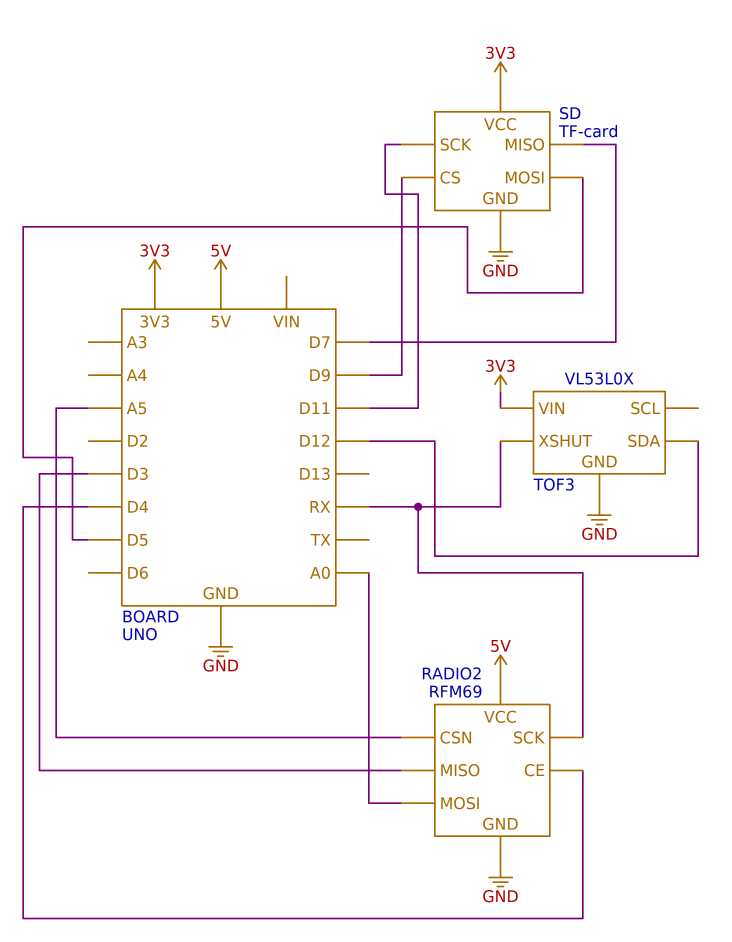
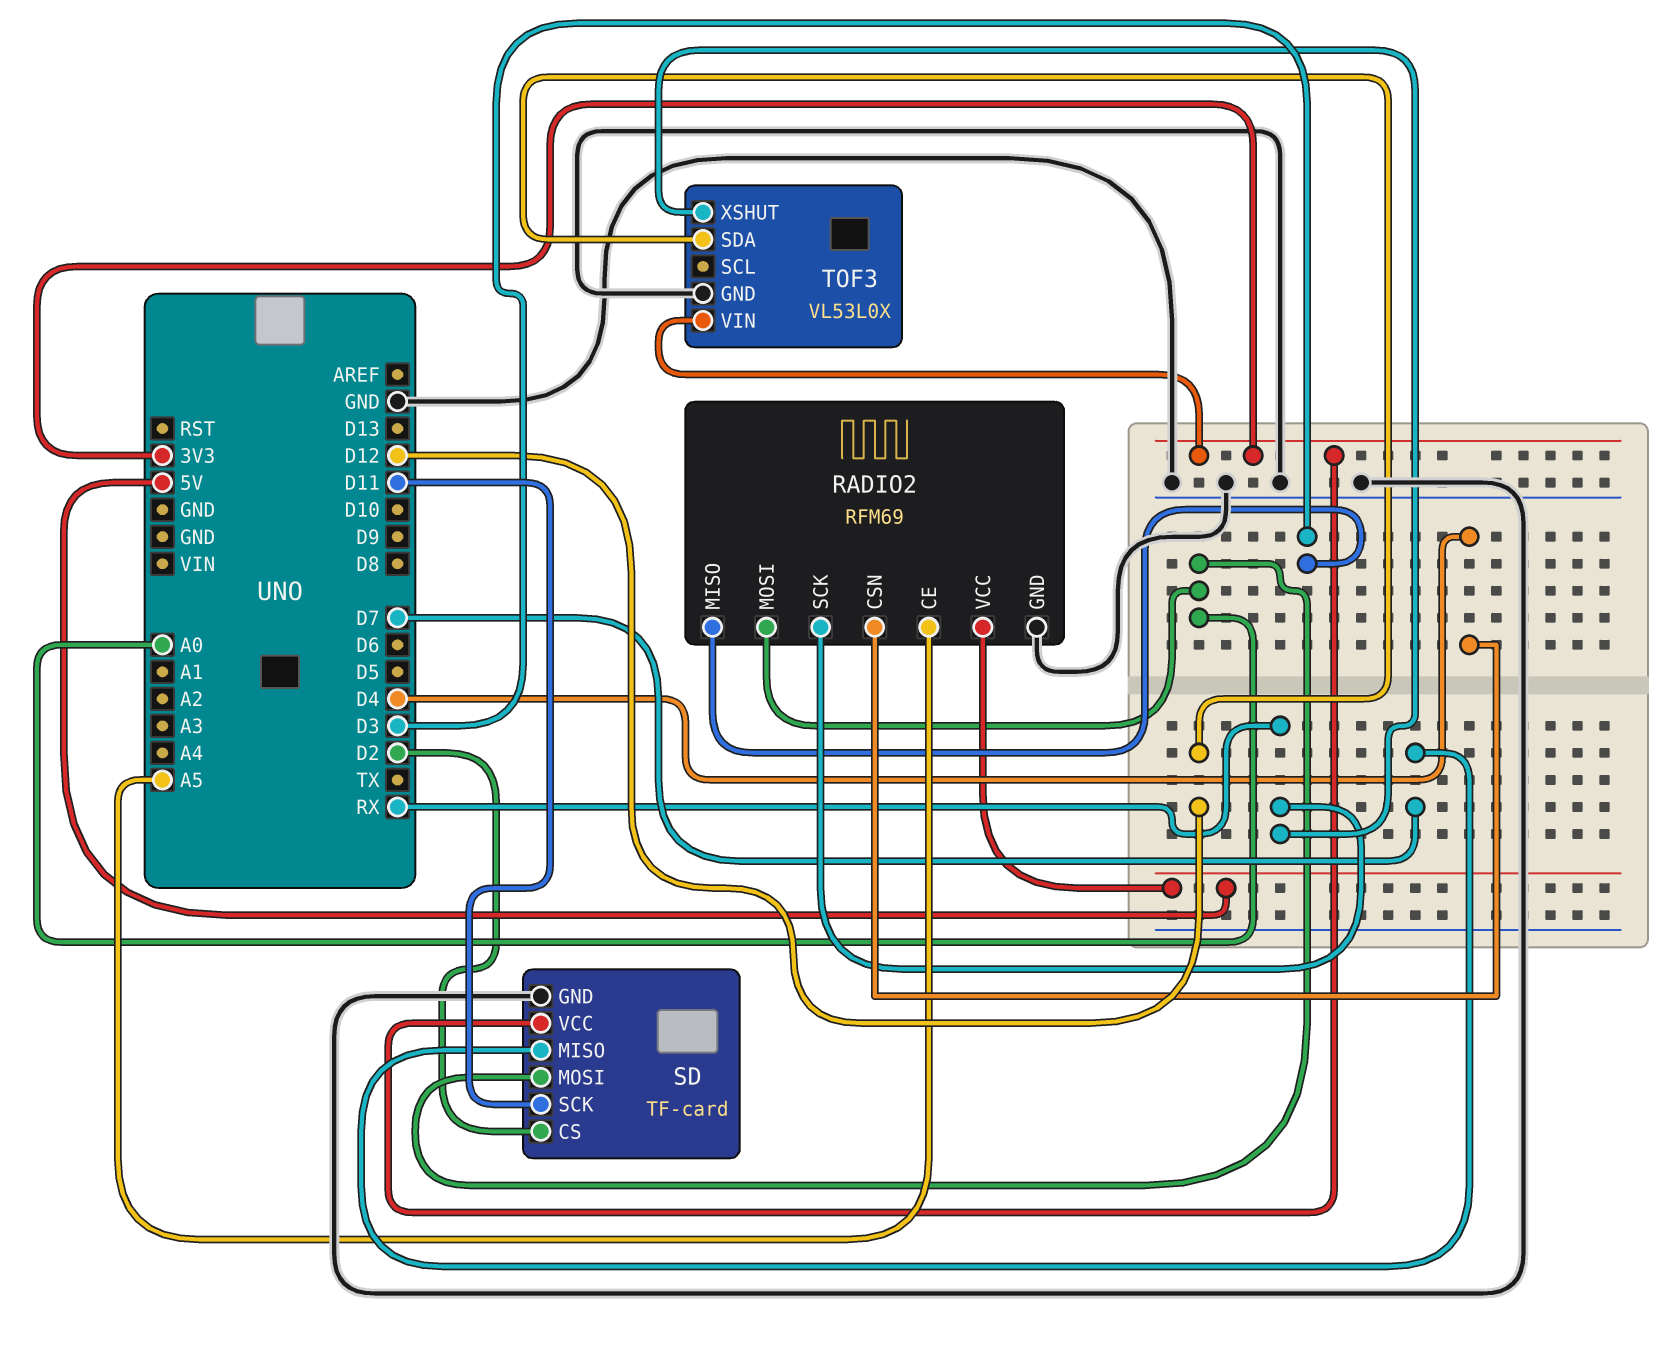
RADIO2 pin CE: D4 -> A5
RADIO2 pin CSN: A5 -> D4
SD pin CS: D9 -> D2
SD pin MOSI: D5 -> A0

